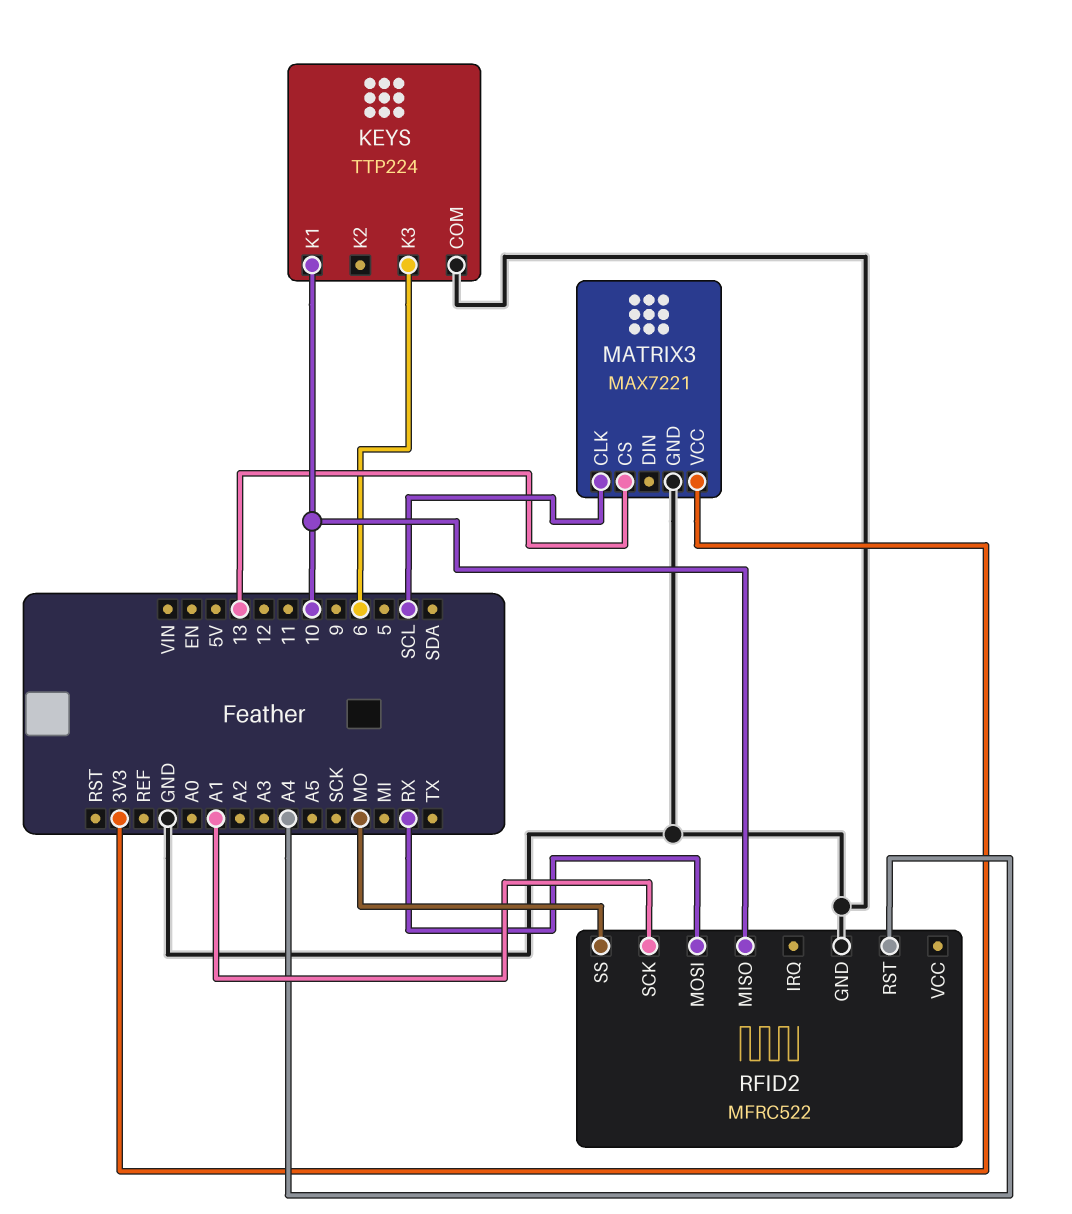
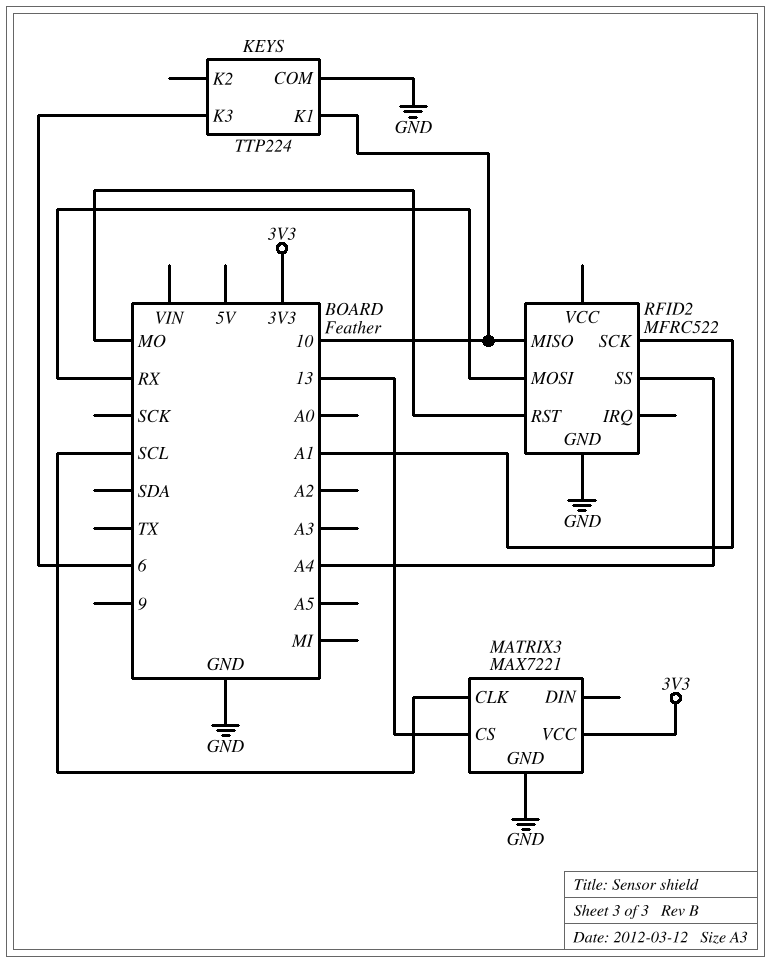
RFID2 pin RST: A4 -> MO
RFID2 pin SS: MO -> A4

